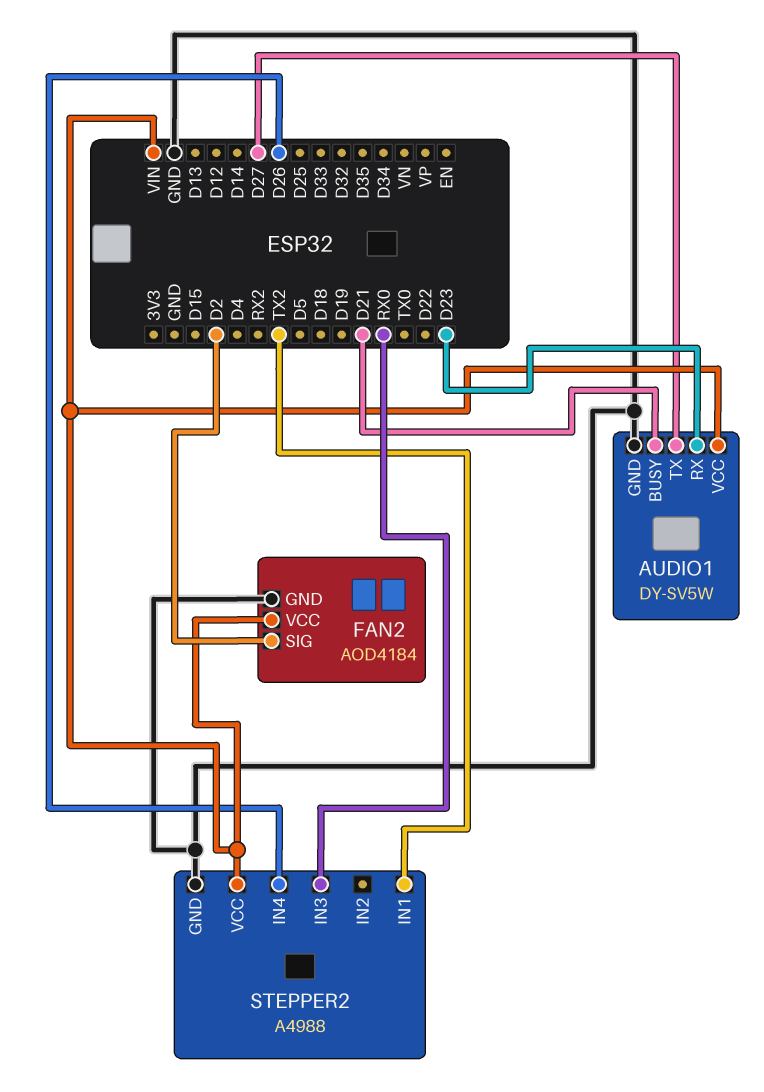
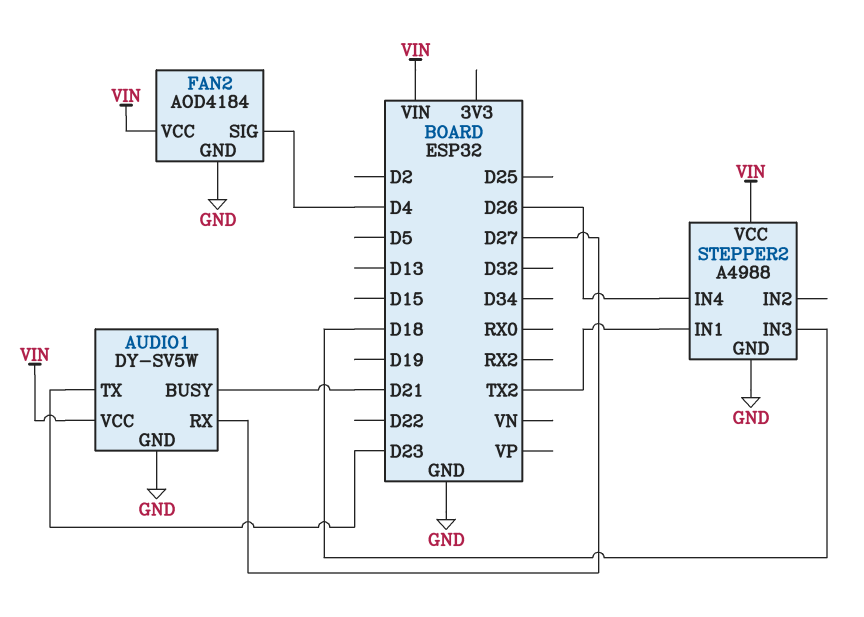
AUDIO1 pin RX: D23 -> D27
AUDIO1 pin TX: D27 -> D23
FAN2 pin SIG: D2 -> D4
STEPPER2 pin IN3: RX0 -> D18

